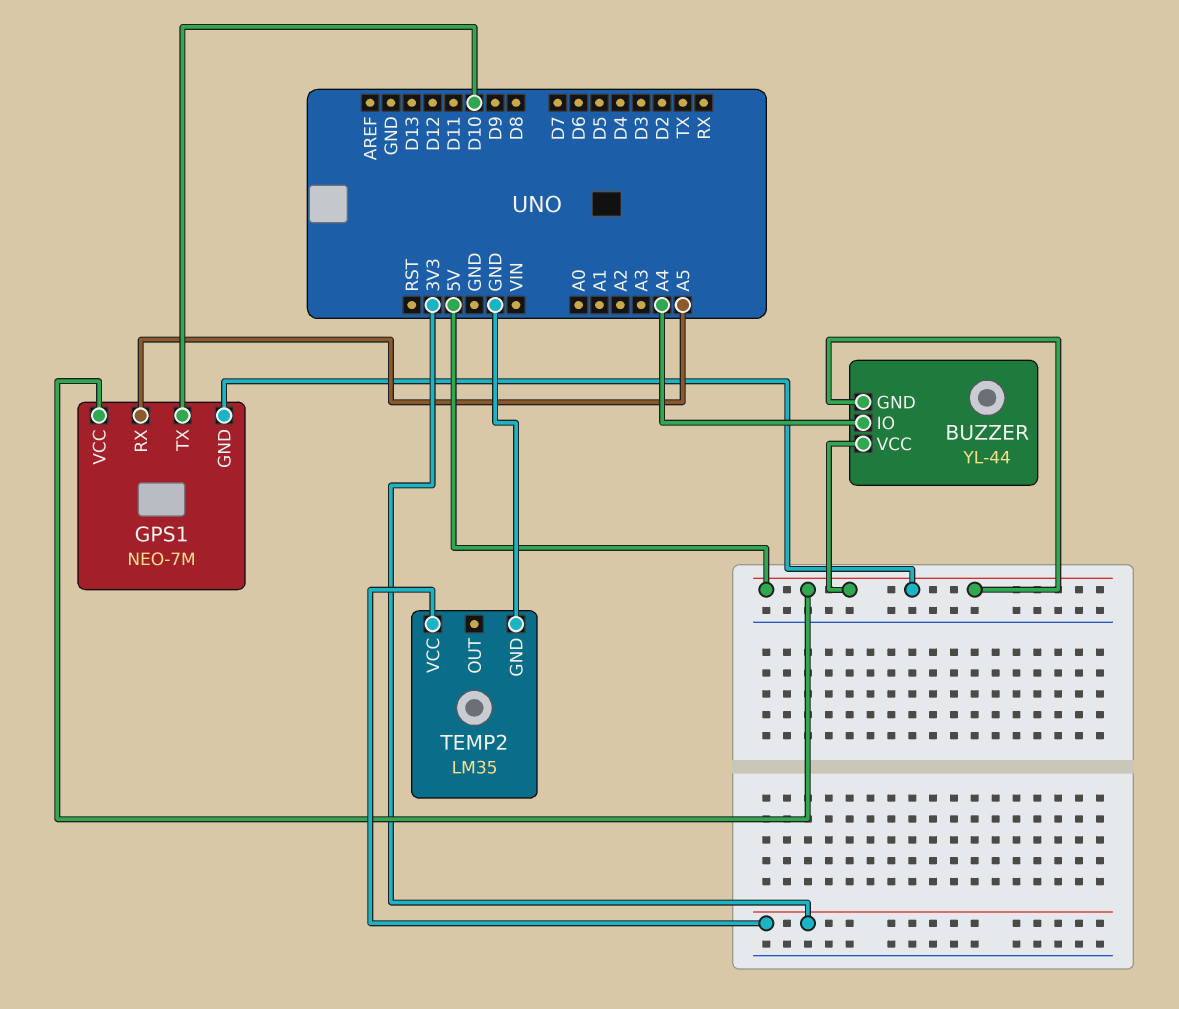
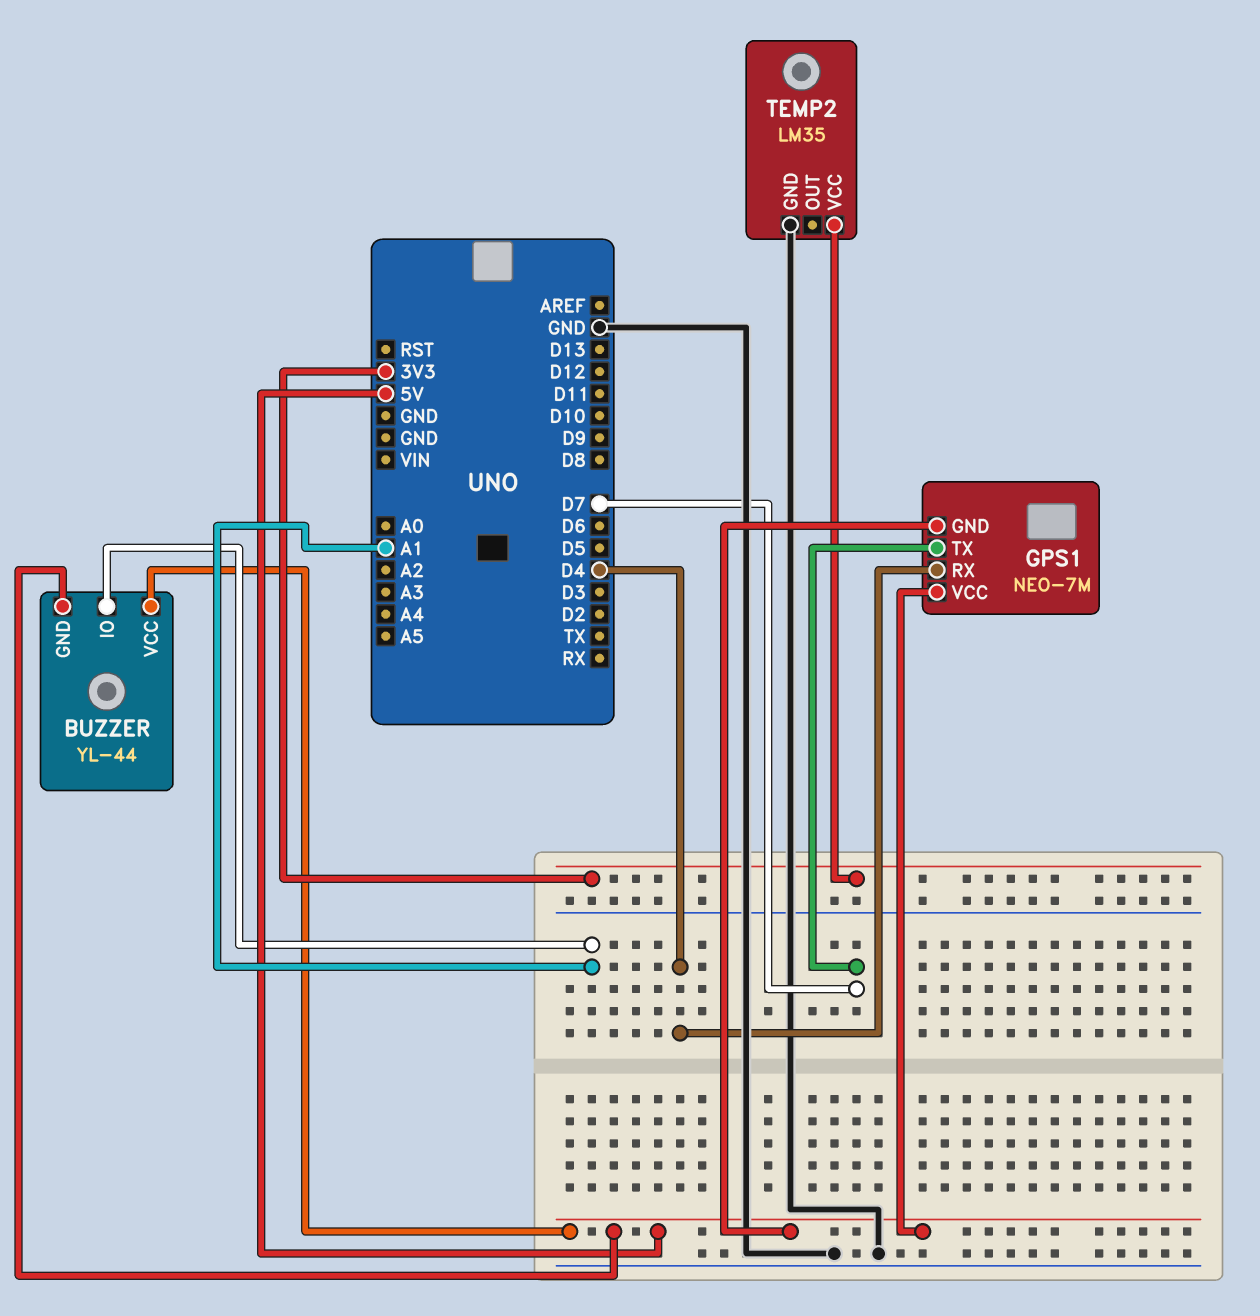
BUZZER pin IO: A4 -> A1
GPS1 pin RX: A5 -> D4
GPS1 pin TX: D10 -> D7

